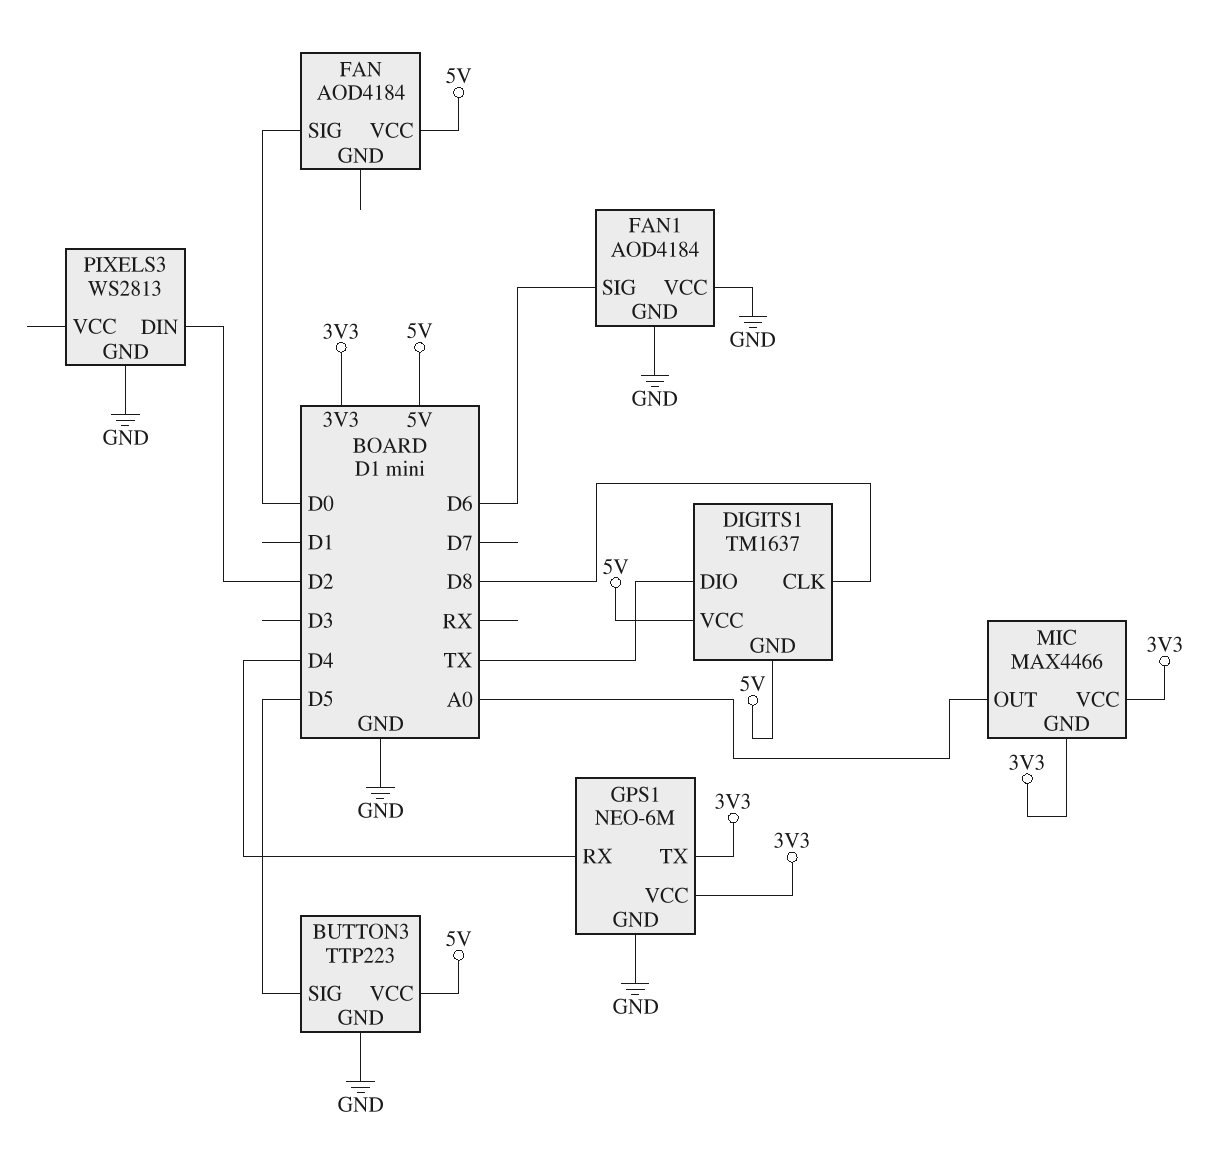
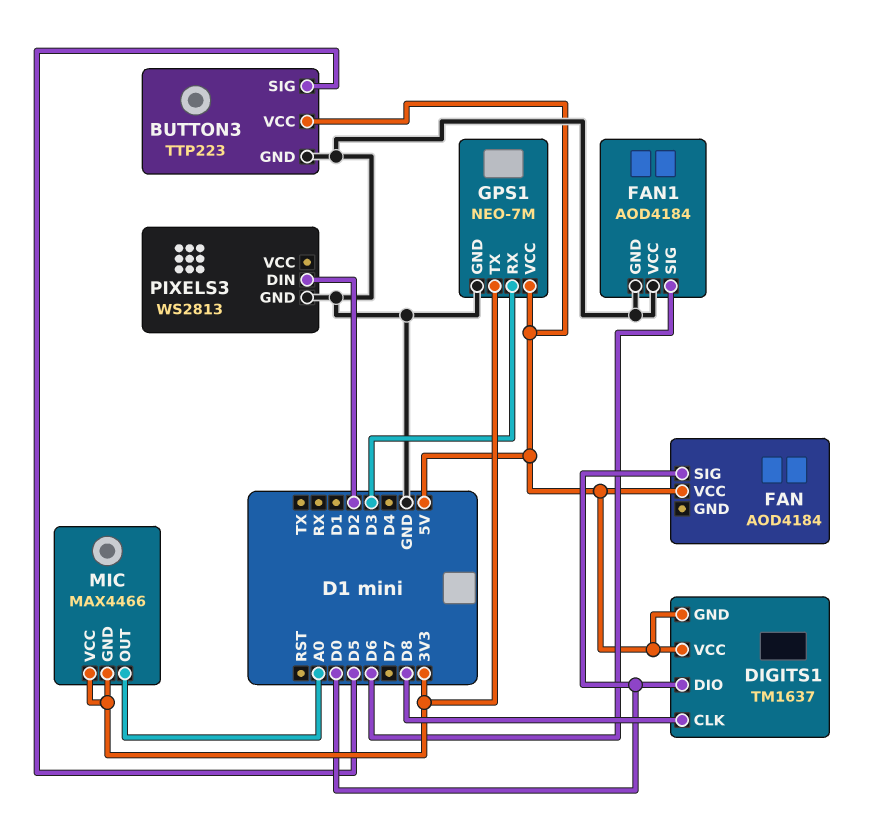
DIGITS1 pin DIO: TX -> D0
GPS1: NEO-6M -> NEO-7M
GPS1 pin RX: D4 -> D3
GPS1 pin VCC: 3V3 -> 5V

